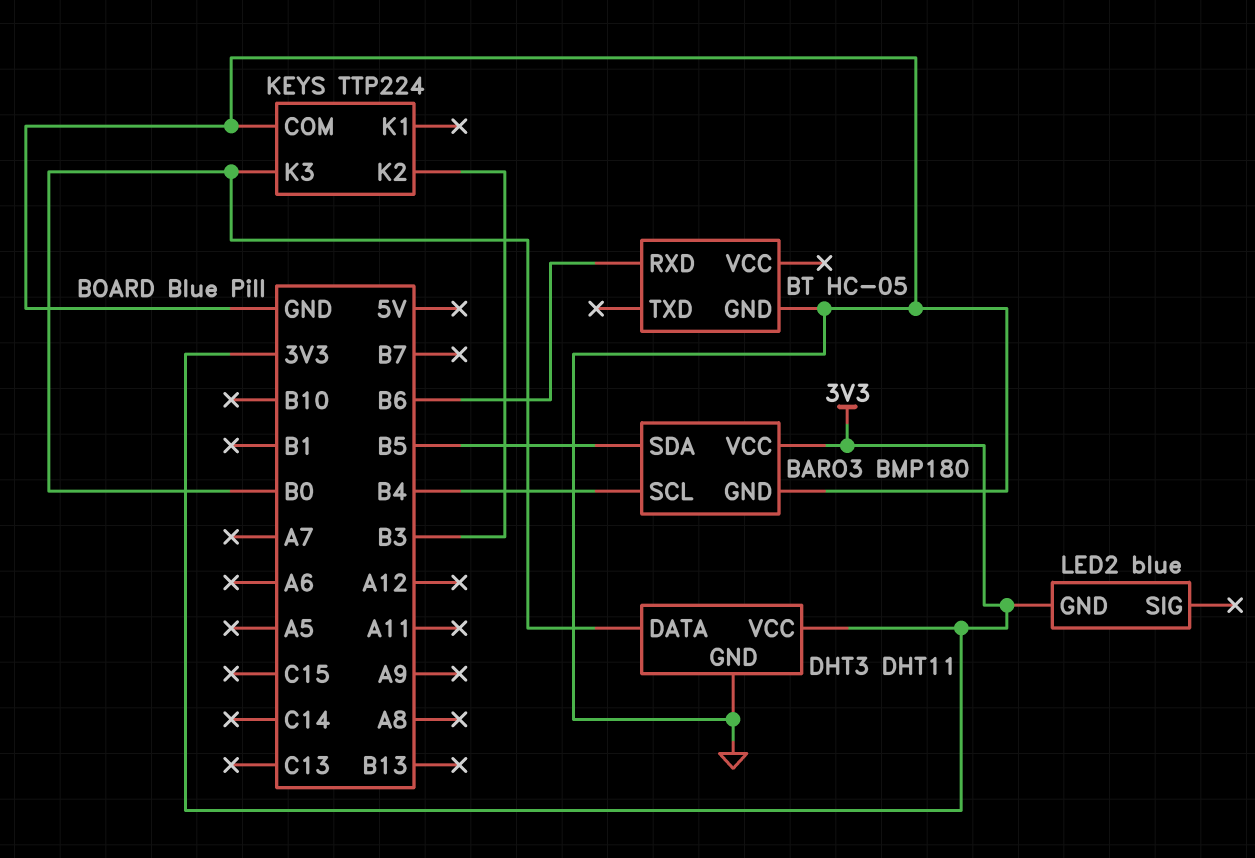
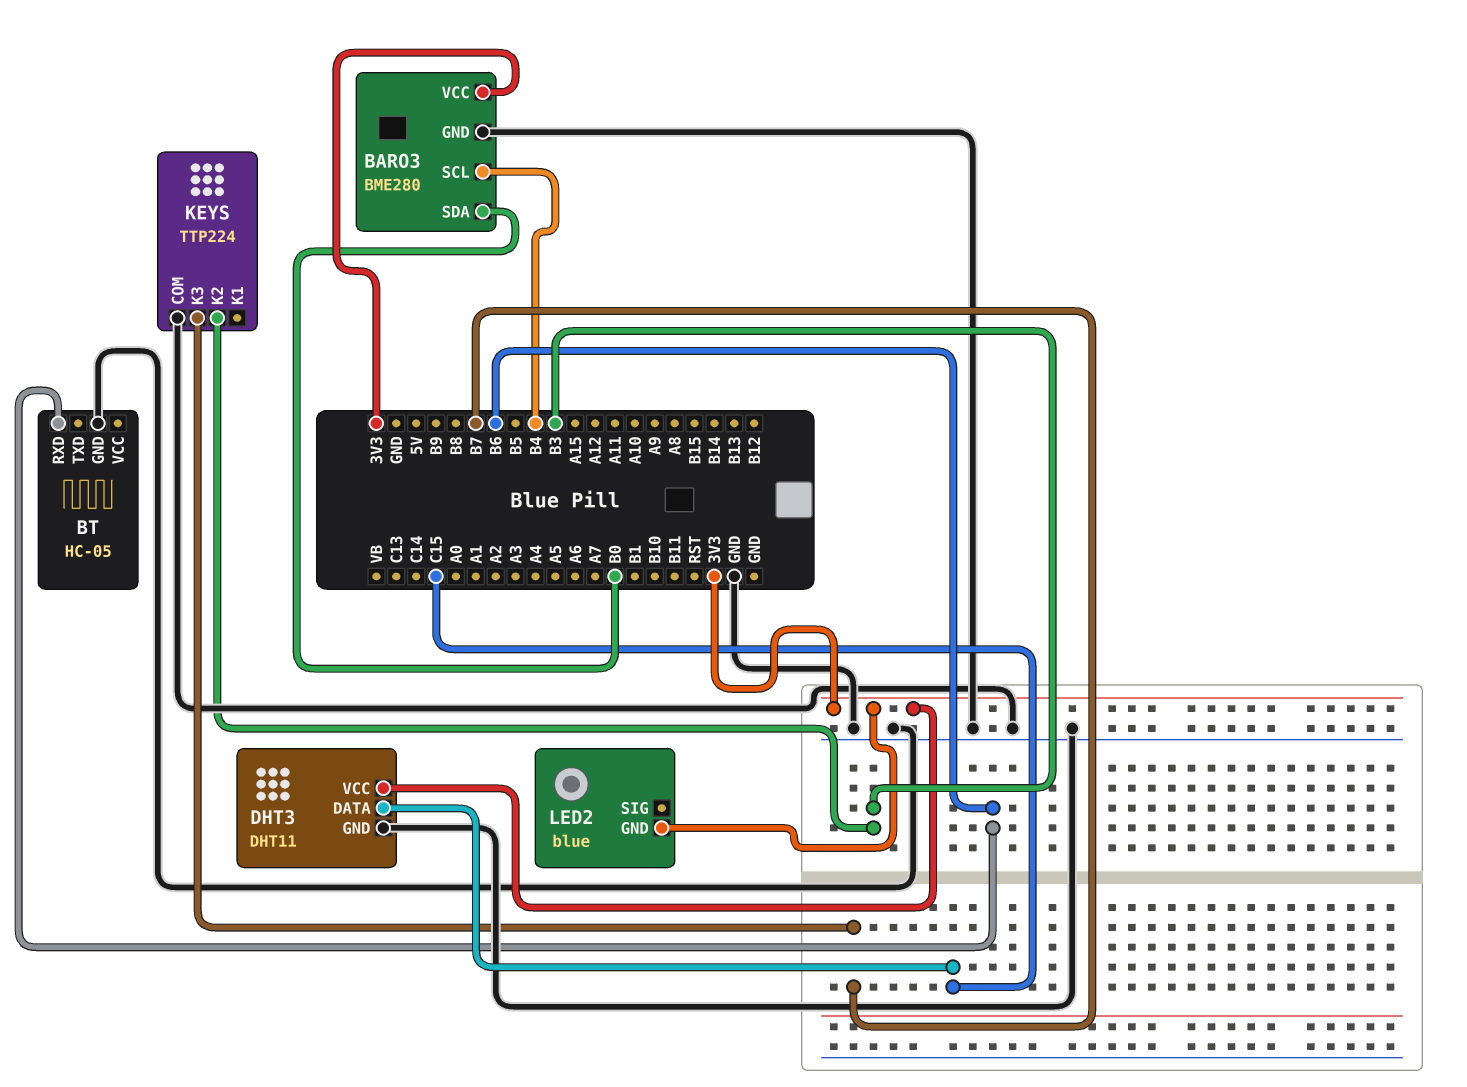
BARO3: BMP180 -> BME280
BARO3 pin SDA: B5 -> B0
DHT3 pin DATA: B0 -> C15
KEYS pin K3: B0 -> B7

